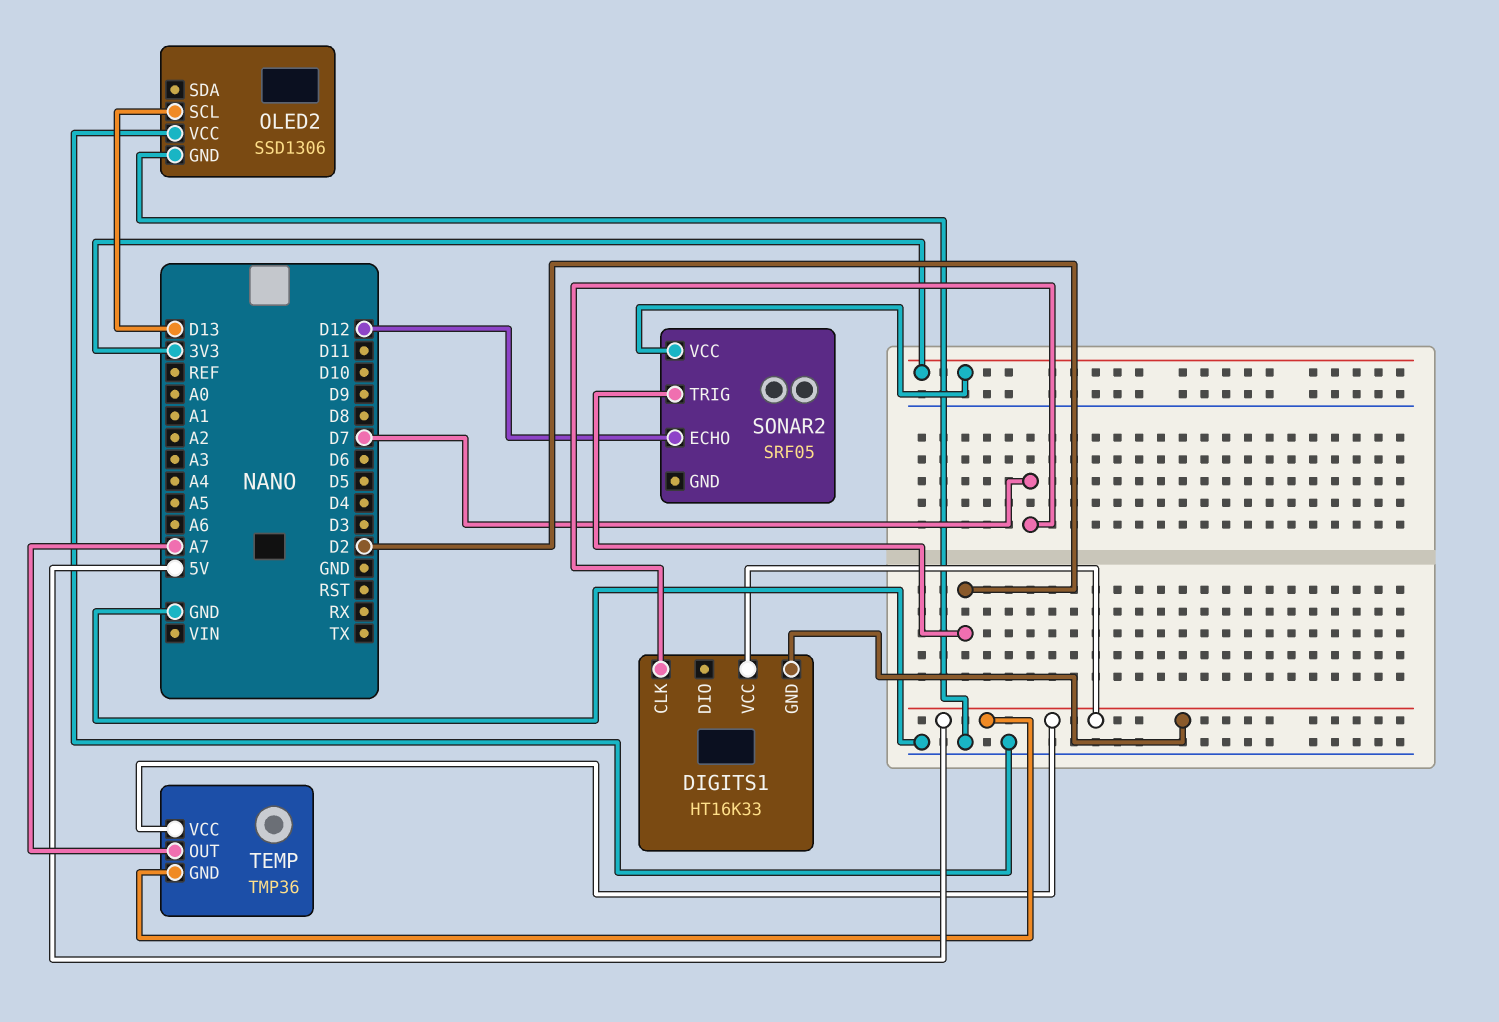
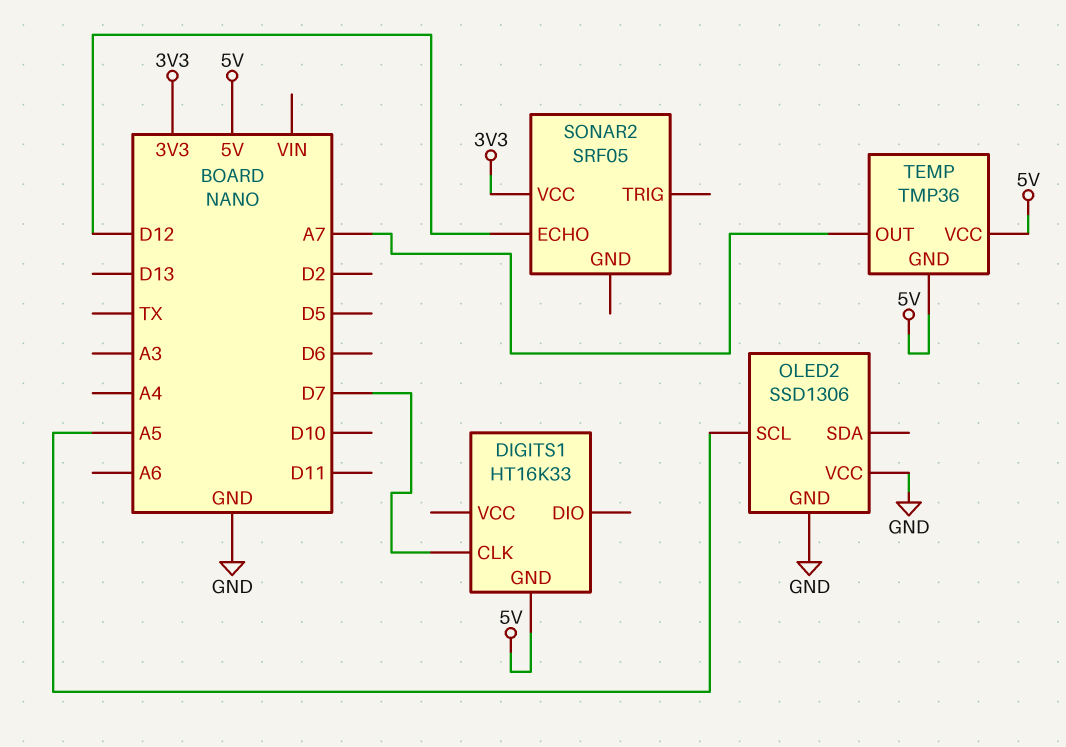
DIGITS1 pin VCC: 5V -> none
OLED2 pin SCL: D13 -> A5
SONAR2 pin TRIG: D2 -> none

